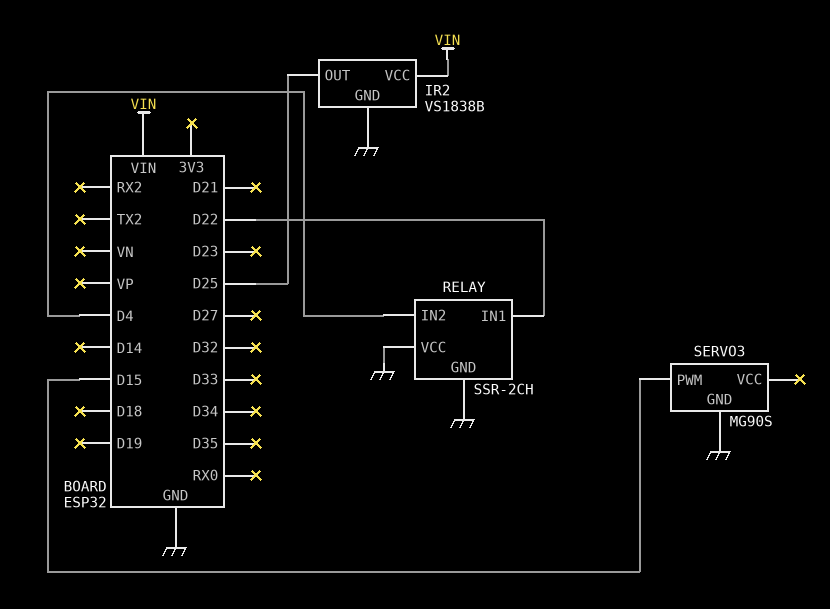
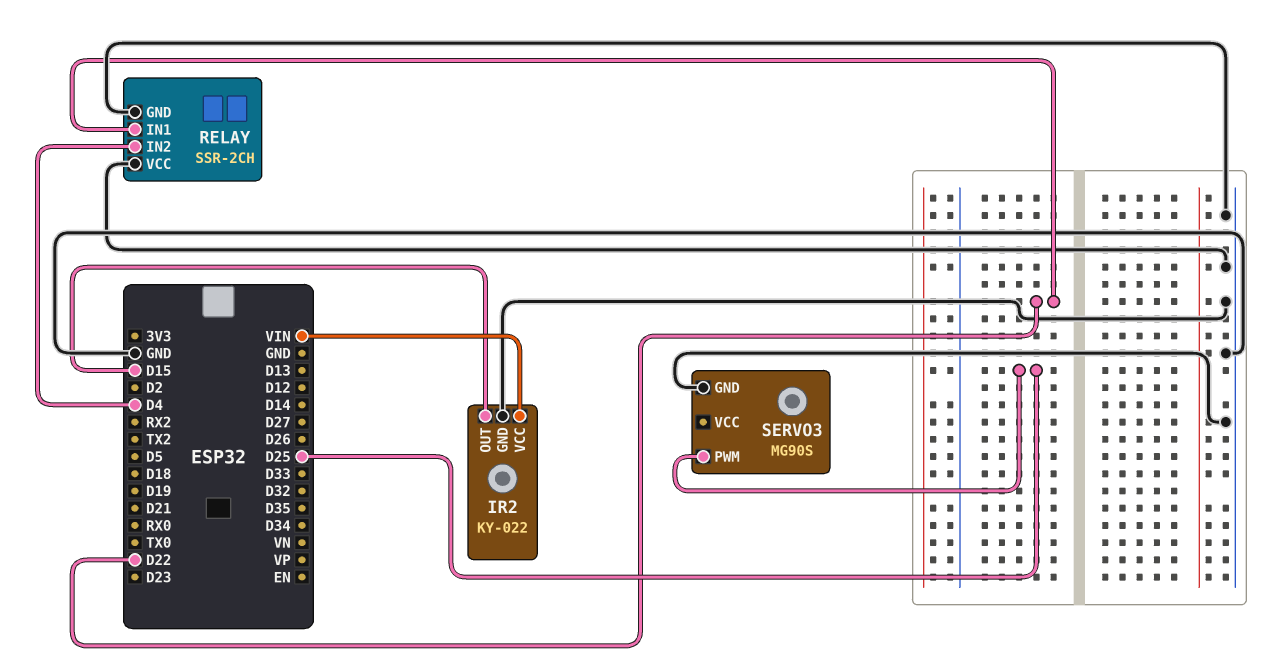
IR2: VS1838B -> KY-022
IR2 pin OUT: D25 -> D15
SERVO3 pin PWM: D15 -> D25

